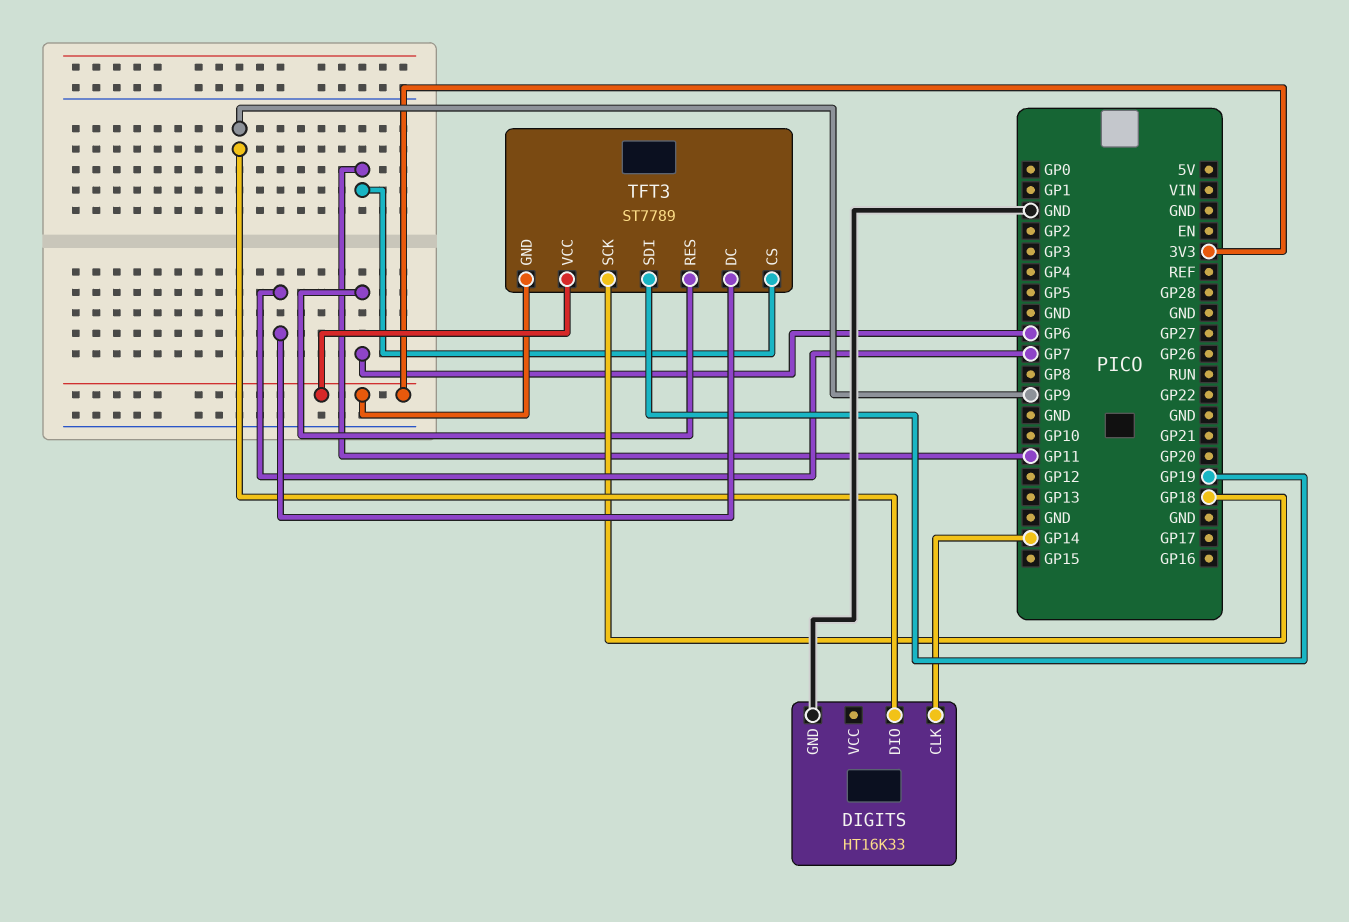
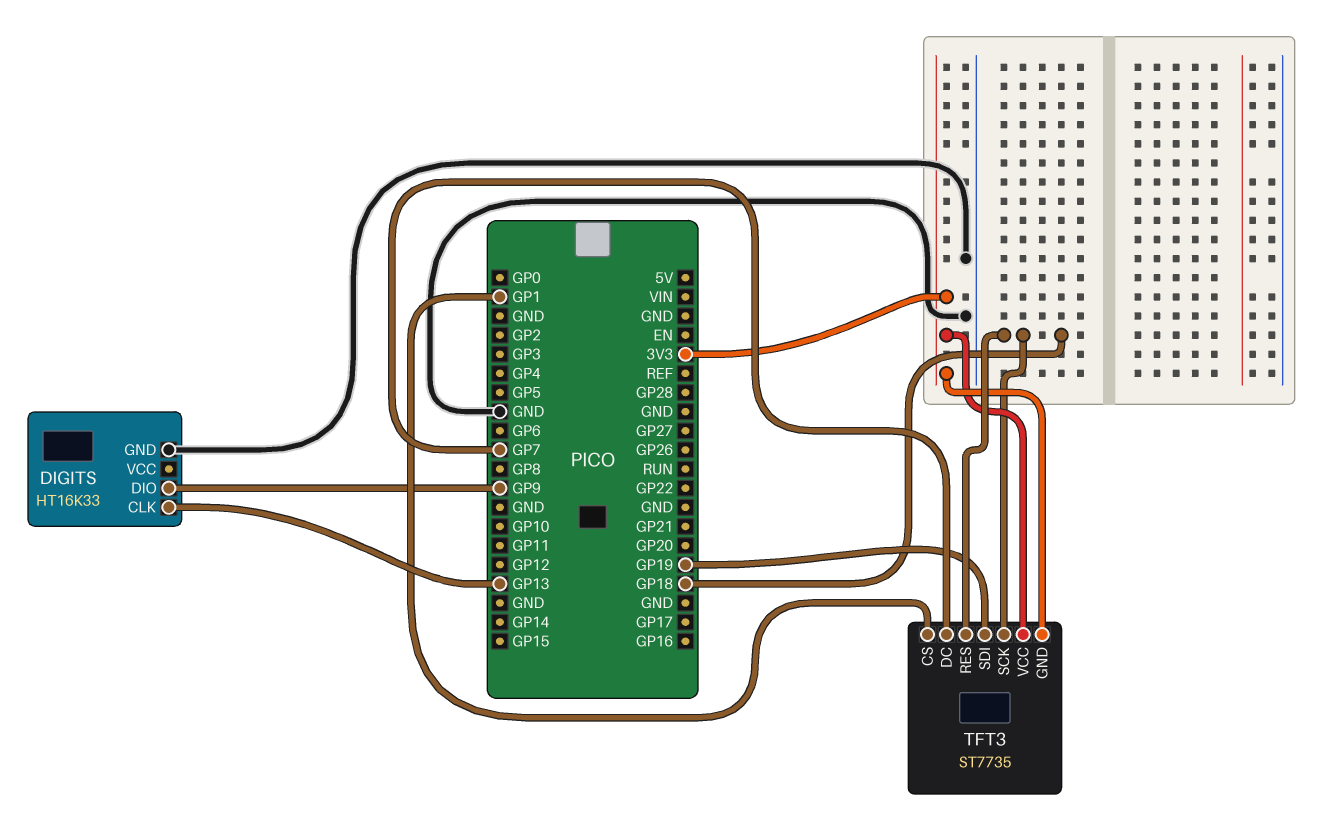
DIGITS pin CLK: GP14 -> GP13
TFT3: ST7789 -> ST7735
TFT3 pin CS: GP11 -> GP1
TFT3 pin RES: GP6 -> GP18

